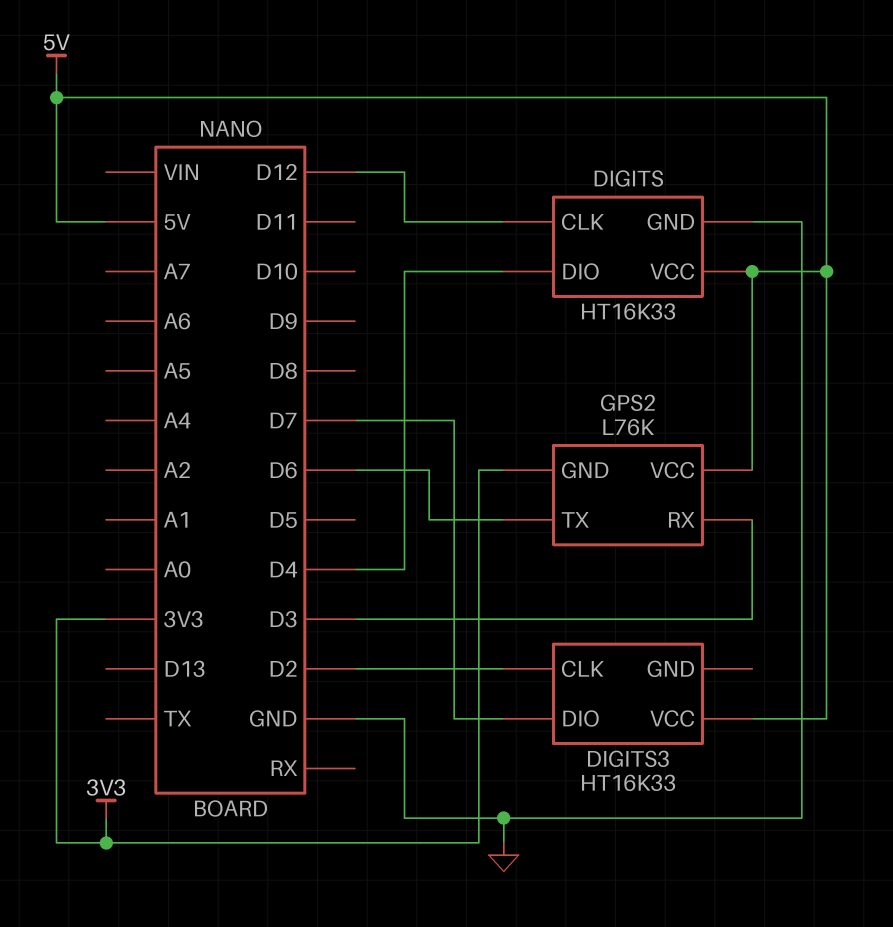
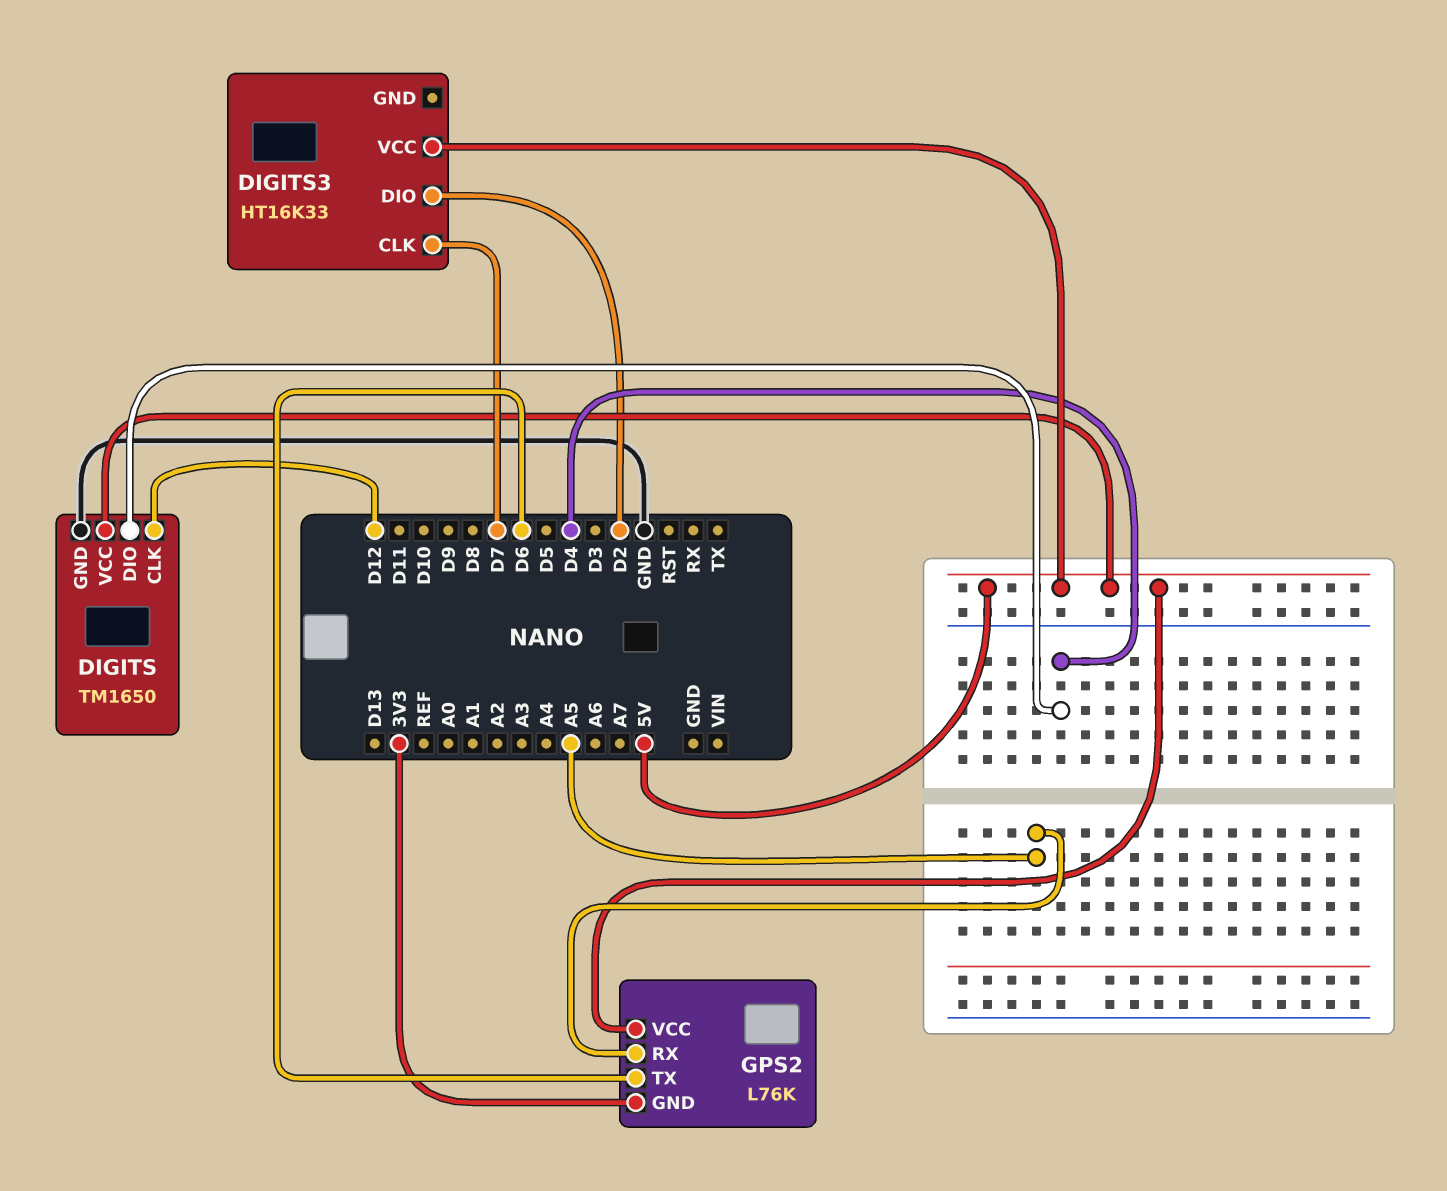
DIGITS: HT16K33 -> TM1650
DIGITS3 pin CLK: D2 -> D7
DIGITS3 pin DIO: D7 -> D2
GPS2 pin RX: D3 -> A5

